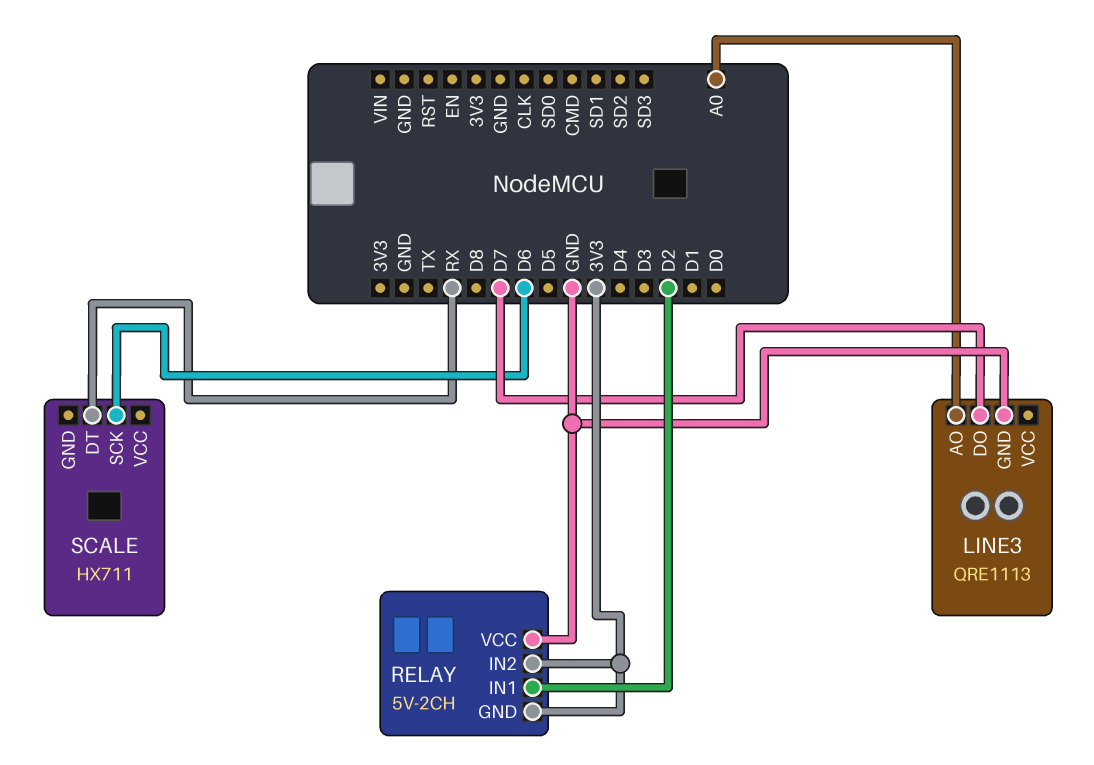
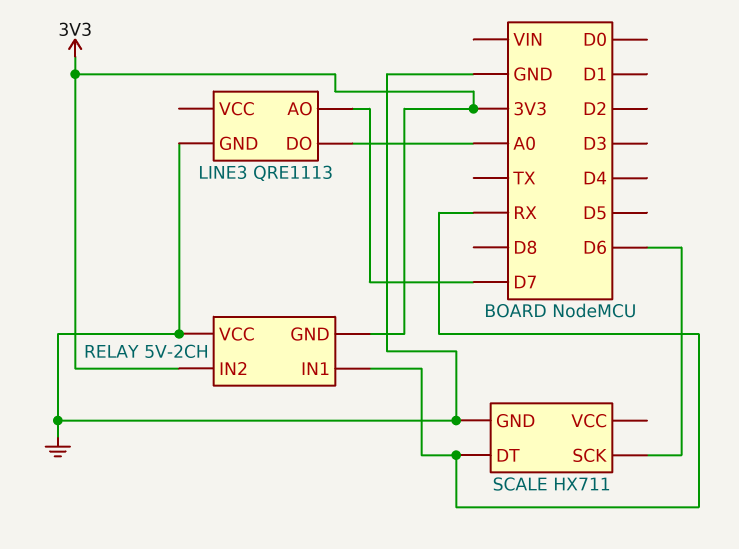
LINE3 pin AO: A0 -> D7
LINE3 pin DO: D7 -> A0
RELAY pin IN1: D2 -> RX
SCALE pin GND: none -> GND

